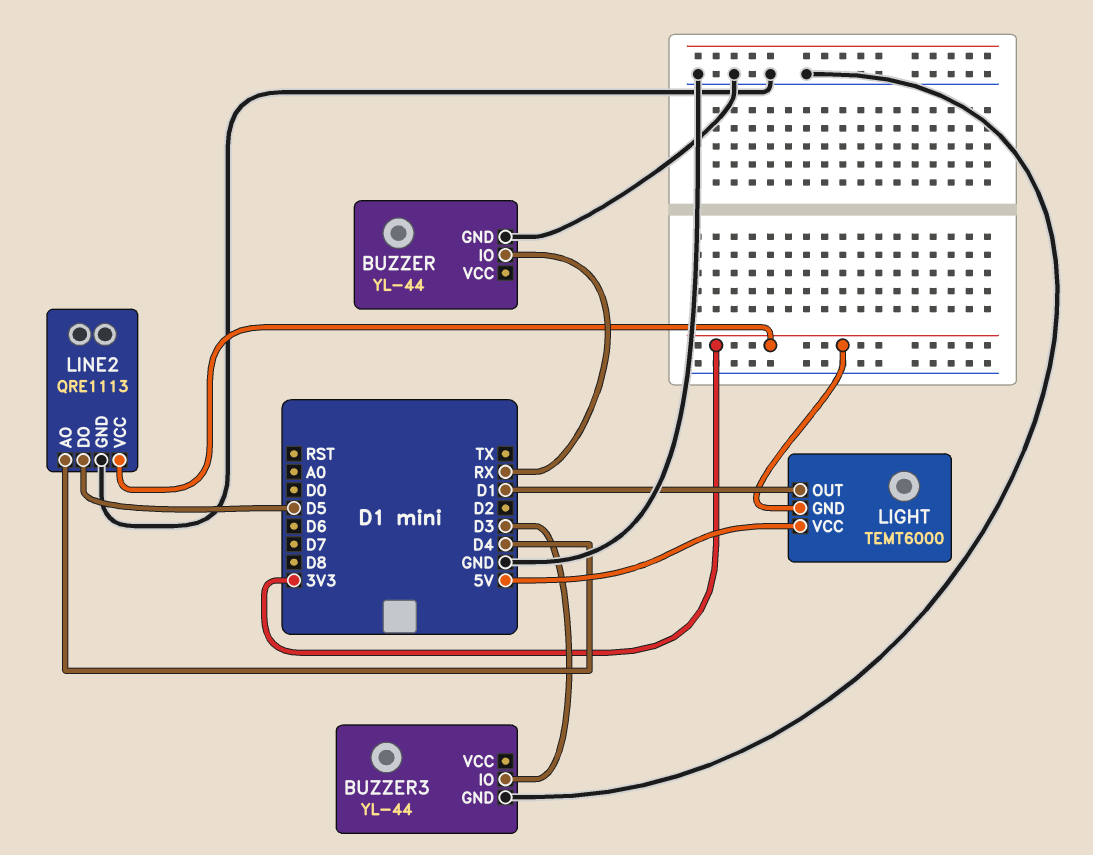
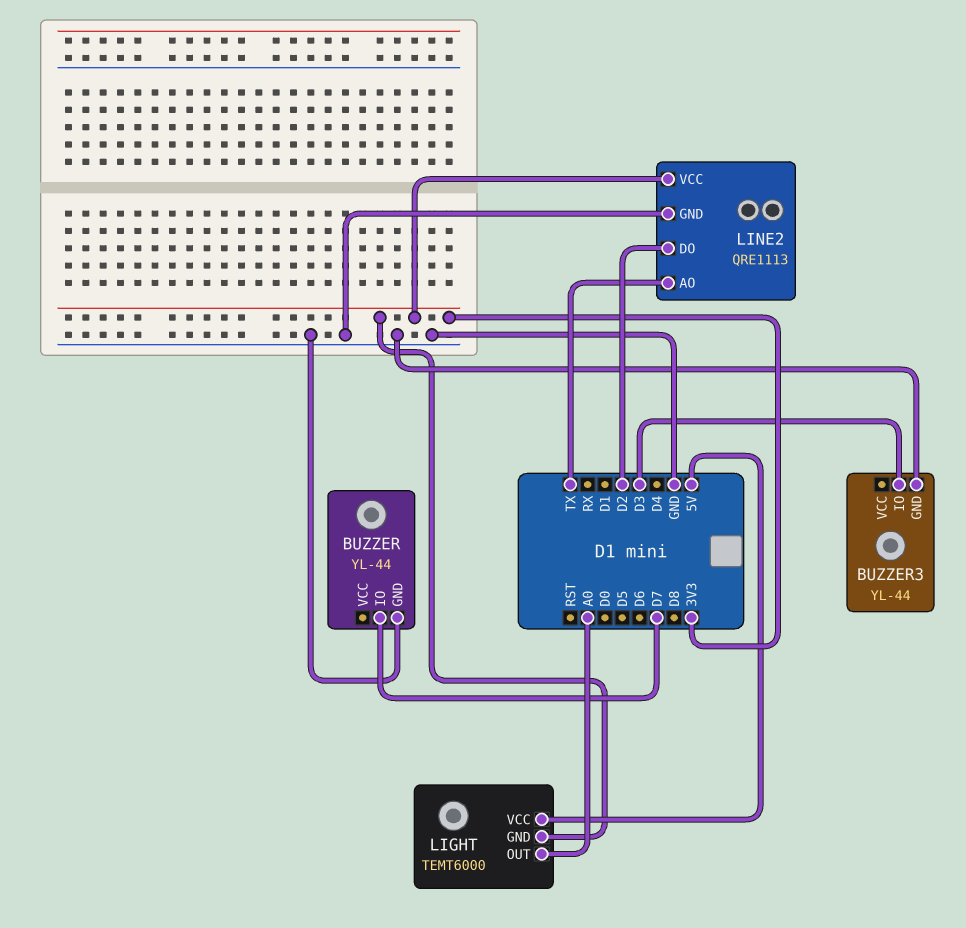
BUZZER pin IO: RX -> D7
LIGHT pin OUT: D1 -> A0
LINE2 pin AO: D4 -> TX
LINE2 pin DO: D5 -> D2

